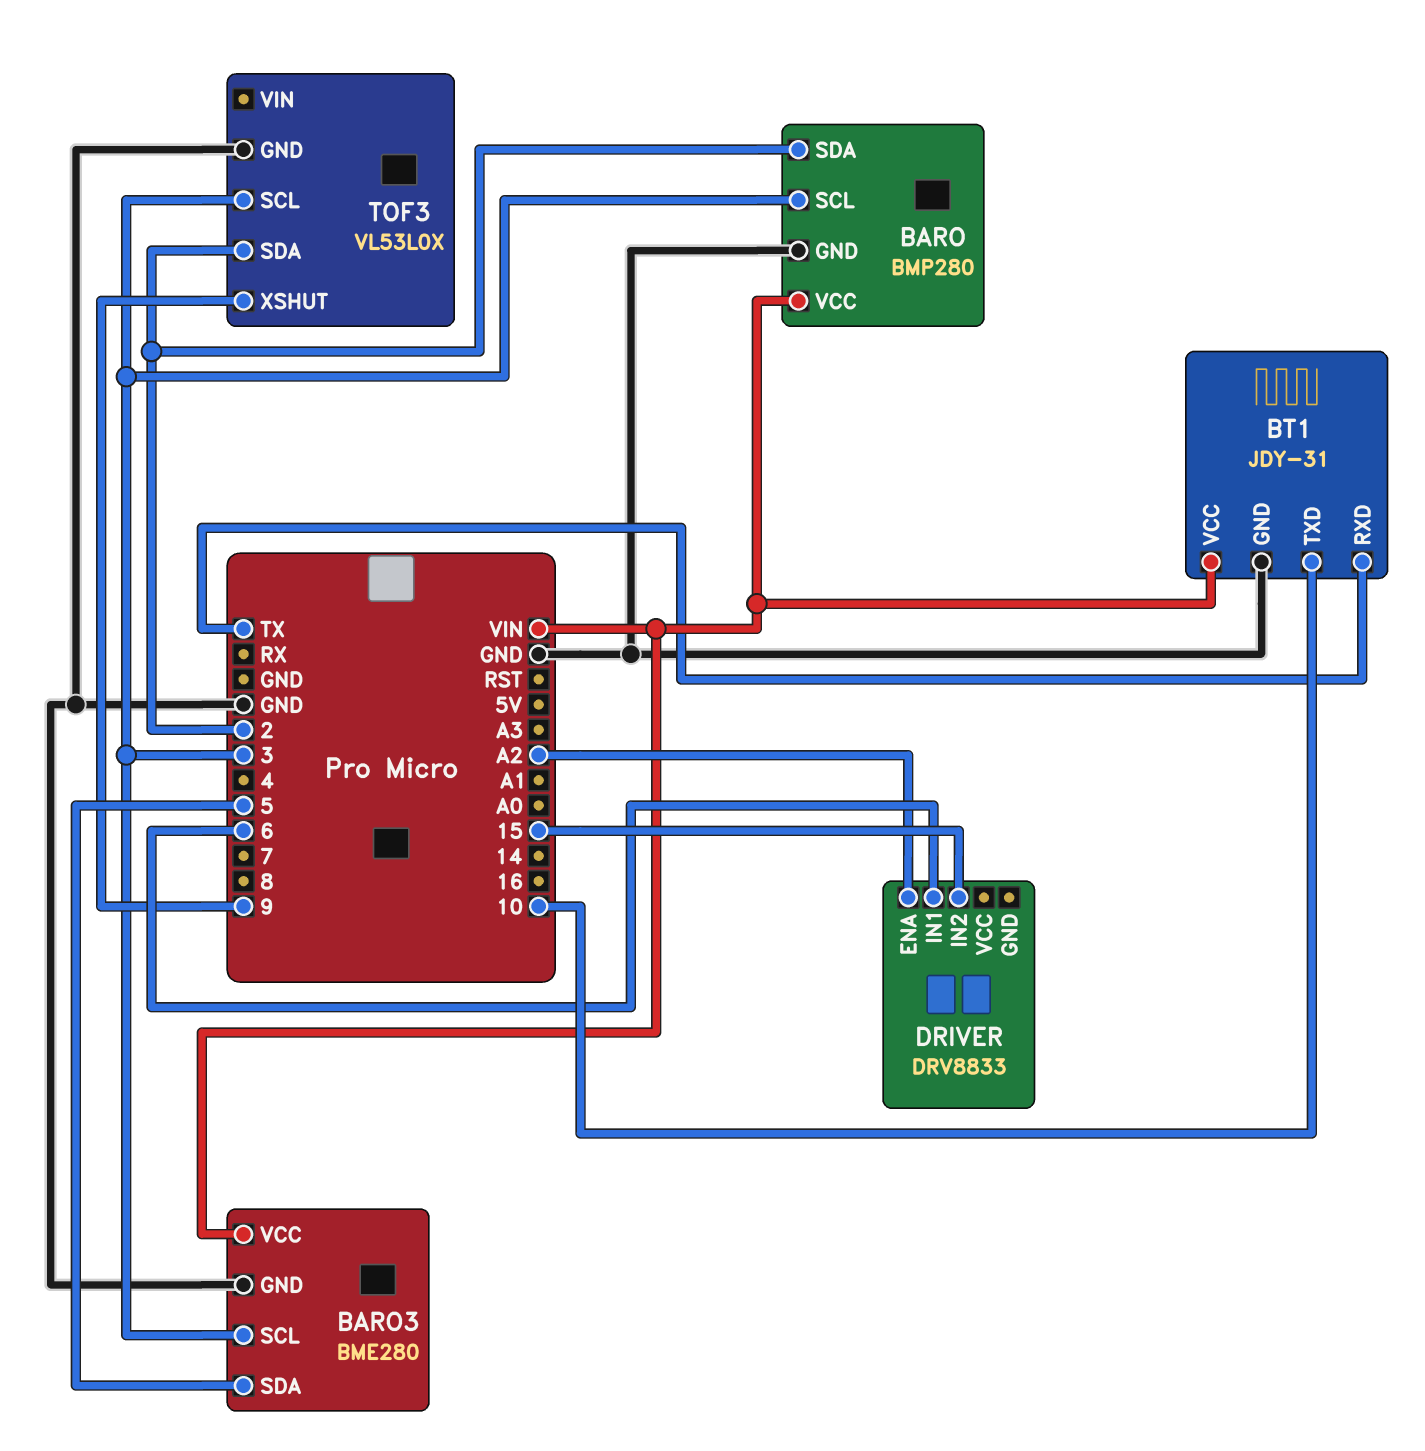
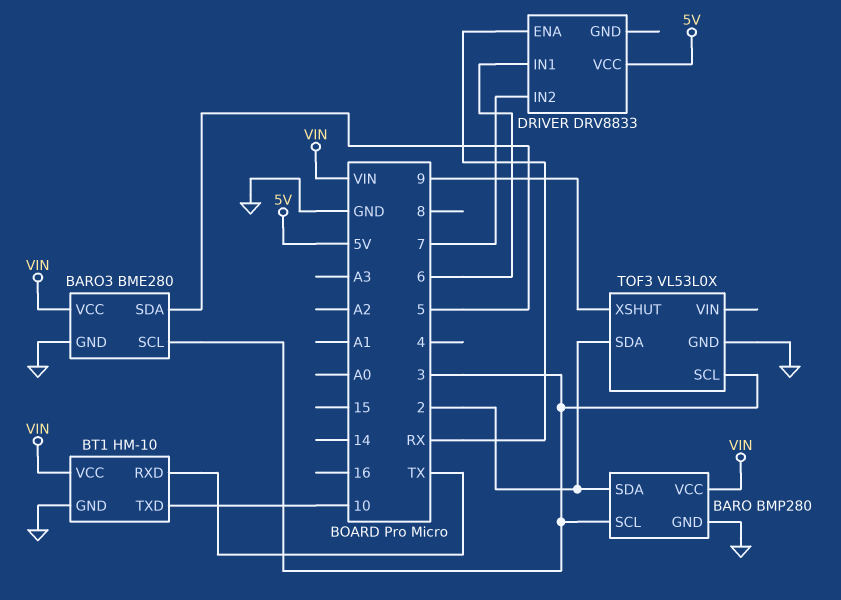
BT1: JDY-31 -> HM-10
DRIVER pin ENA: A2 -> RX
DRIVER pin IN2: 15 -> 7
DRIVER pin VCC: none -> 5V

